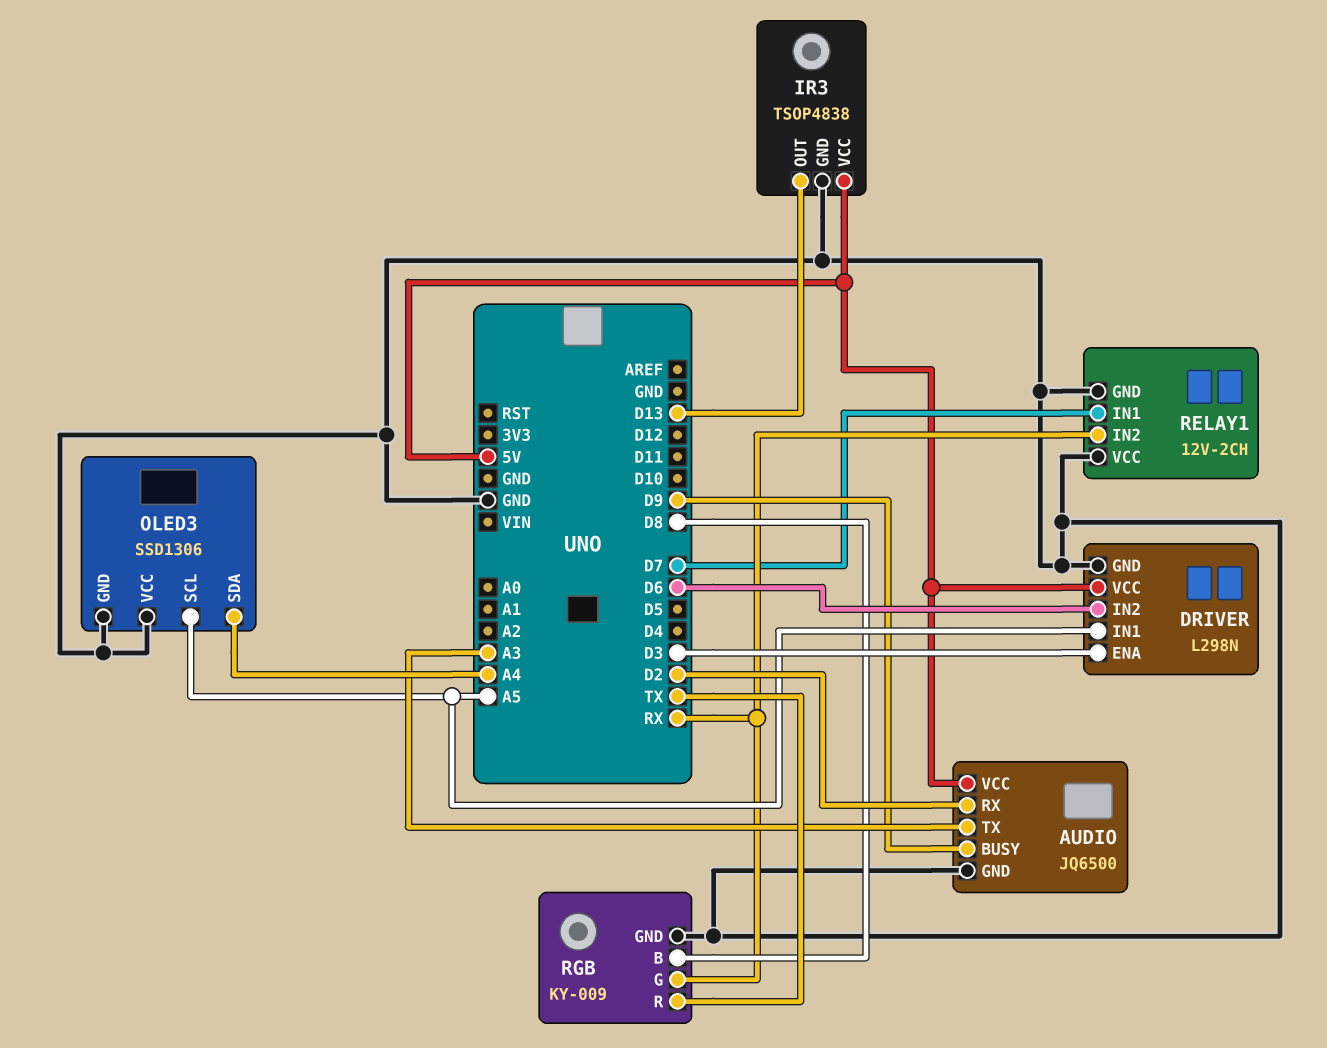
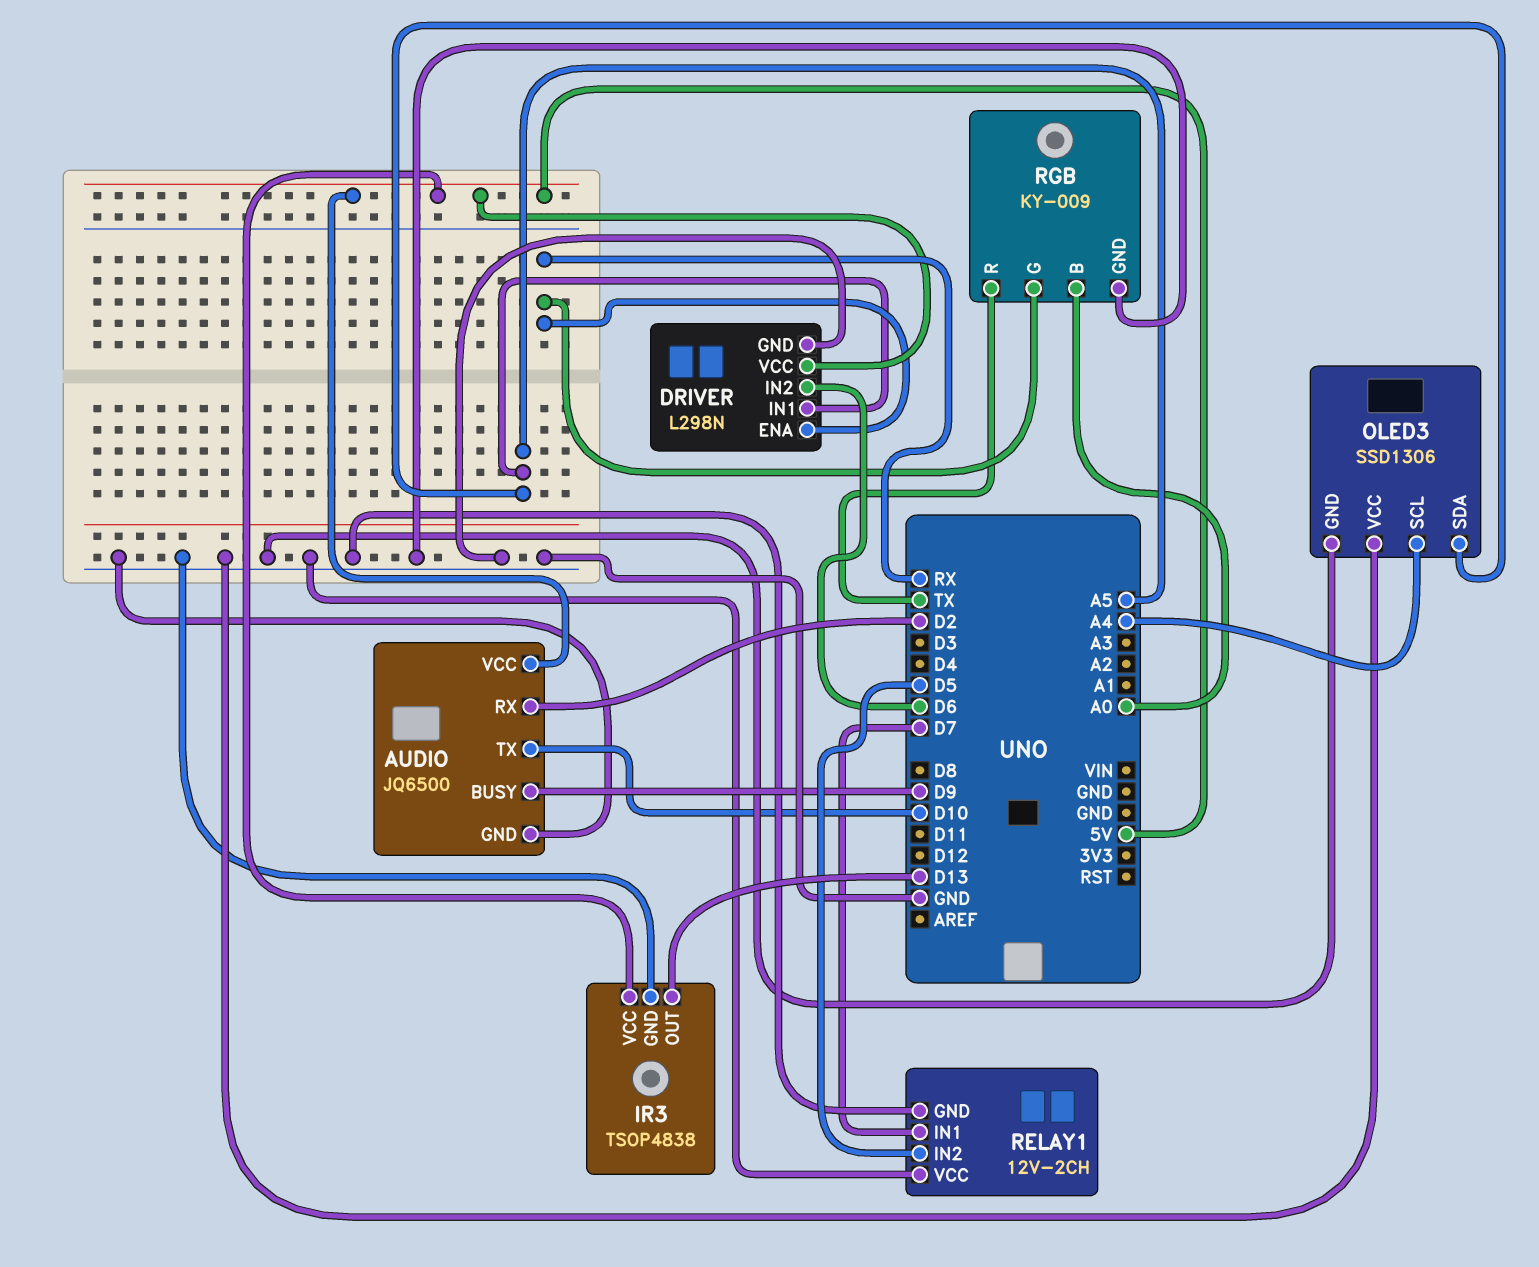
AUDIO pin TX: A3 -> D10
DRIVER pin ENA: D3 -> RX
OLED3 pin SCL: A5 -> A4
OLED3 pin SDA: A4 -> A5
RELAY1 pin IN2: RX -> D5
RGB pin B: D8 -> A0

